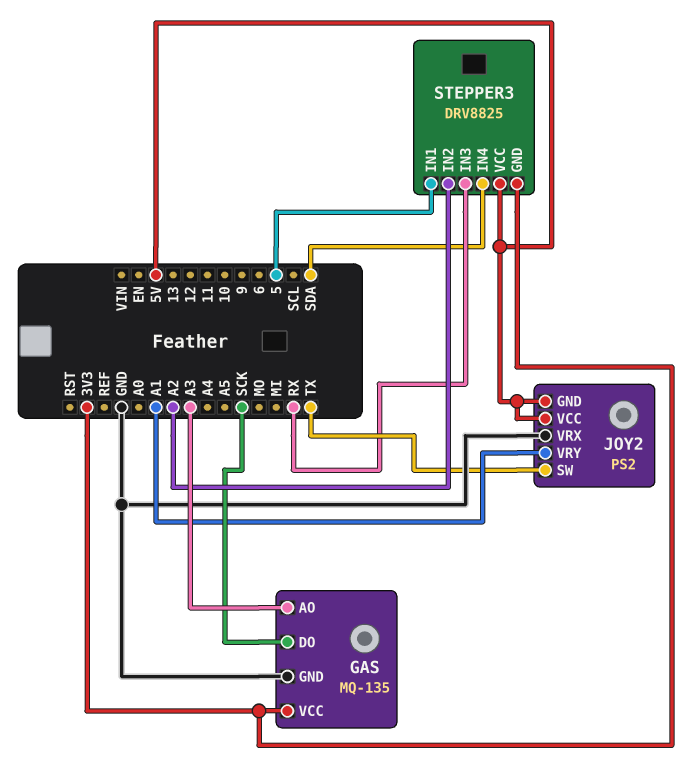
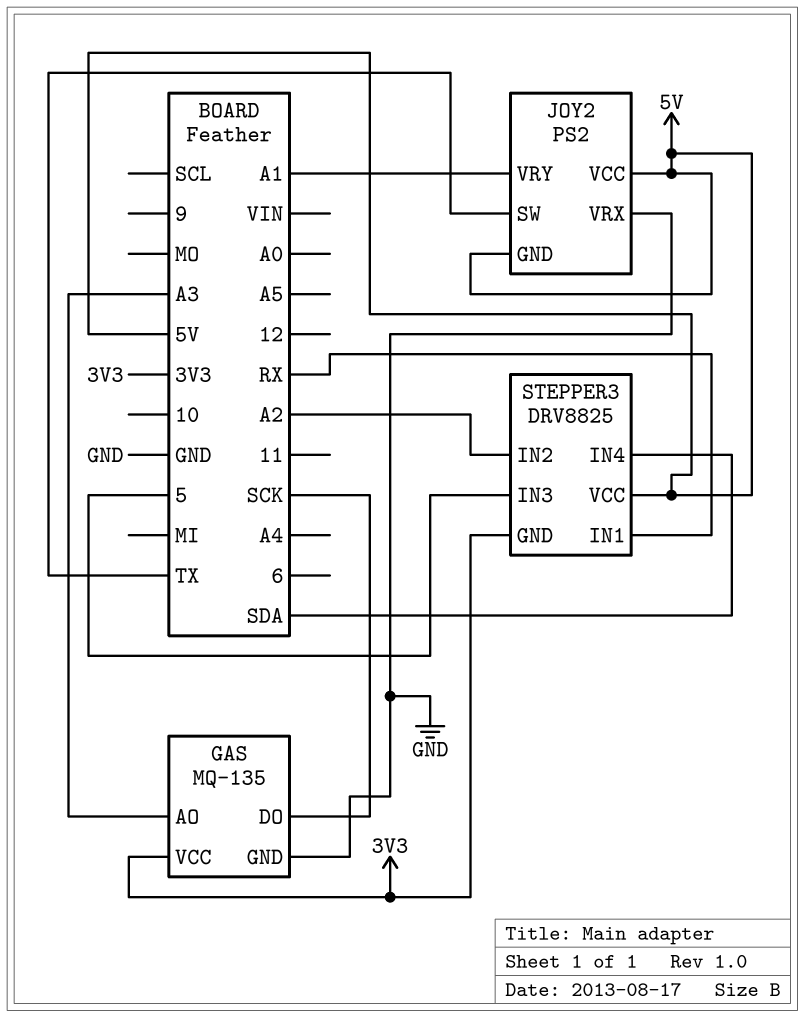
STEPPER3 pin IN1: 5 -> RX
STEPPER3 pin IN3: RX -> 5

